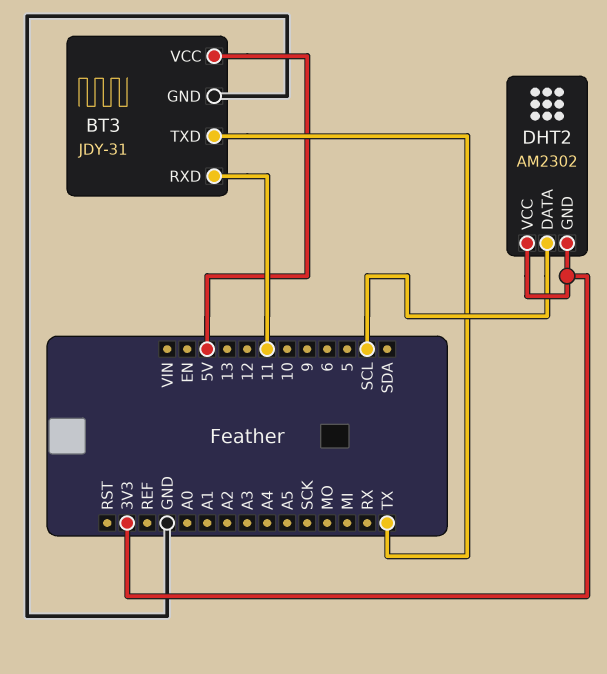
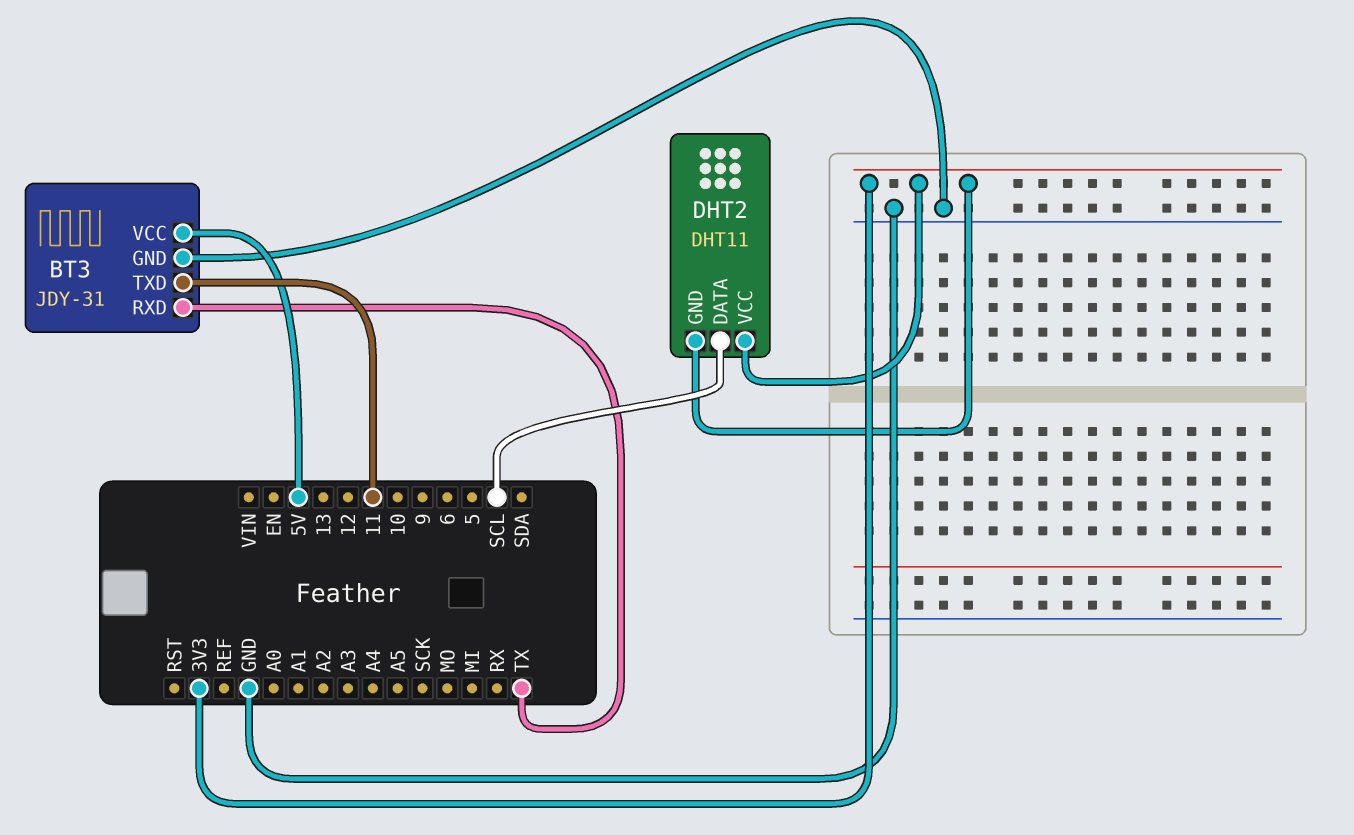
BT3 pin RXD: 11 -> TX
BT3 pin TXD: TX -> 11
DHT2: AM2302 -> DHT11

